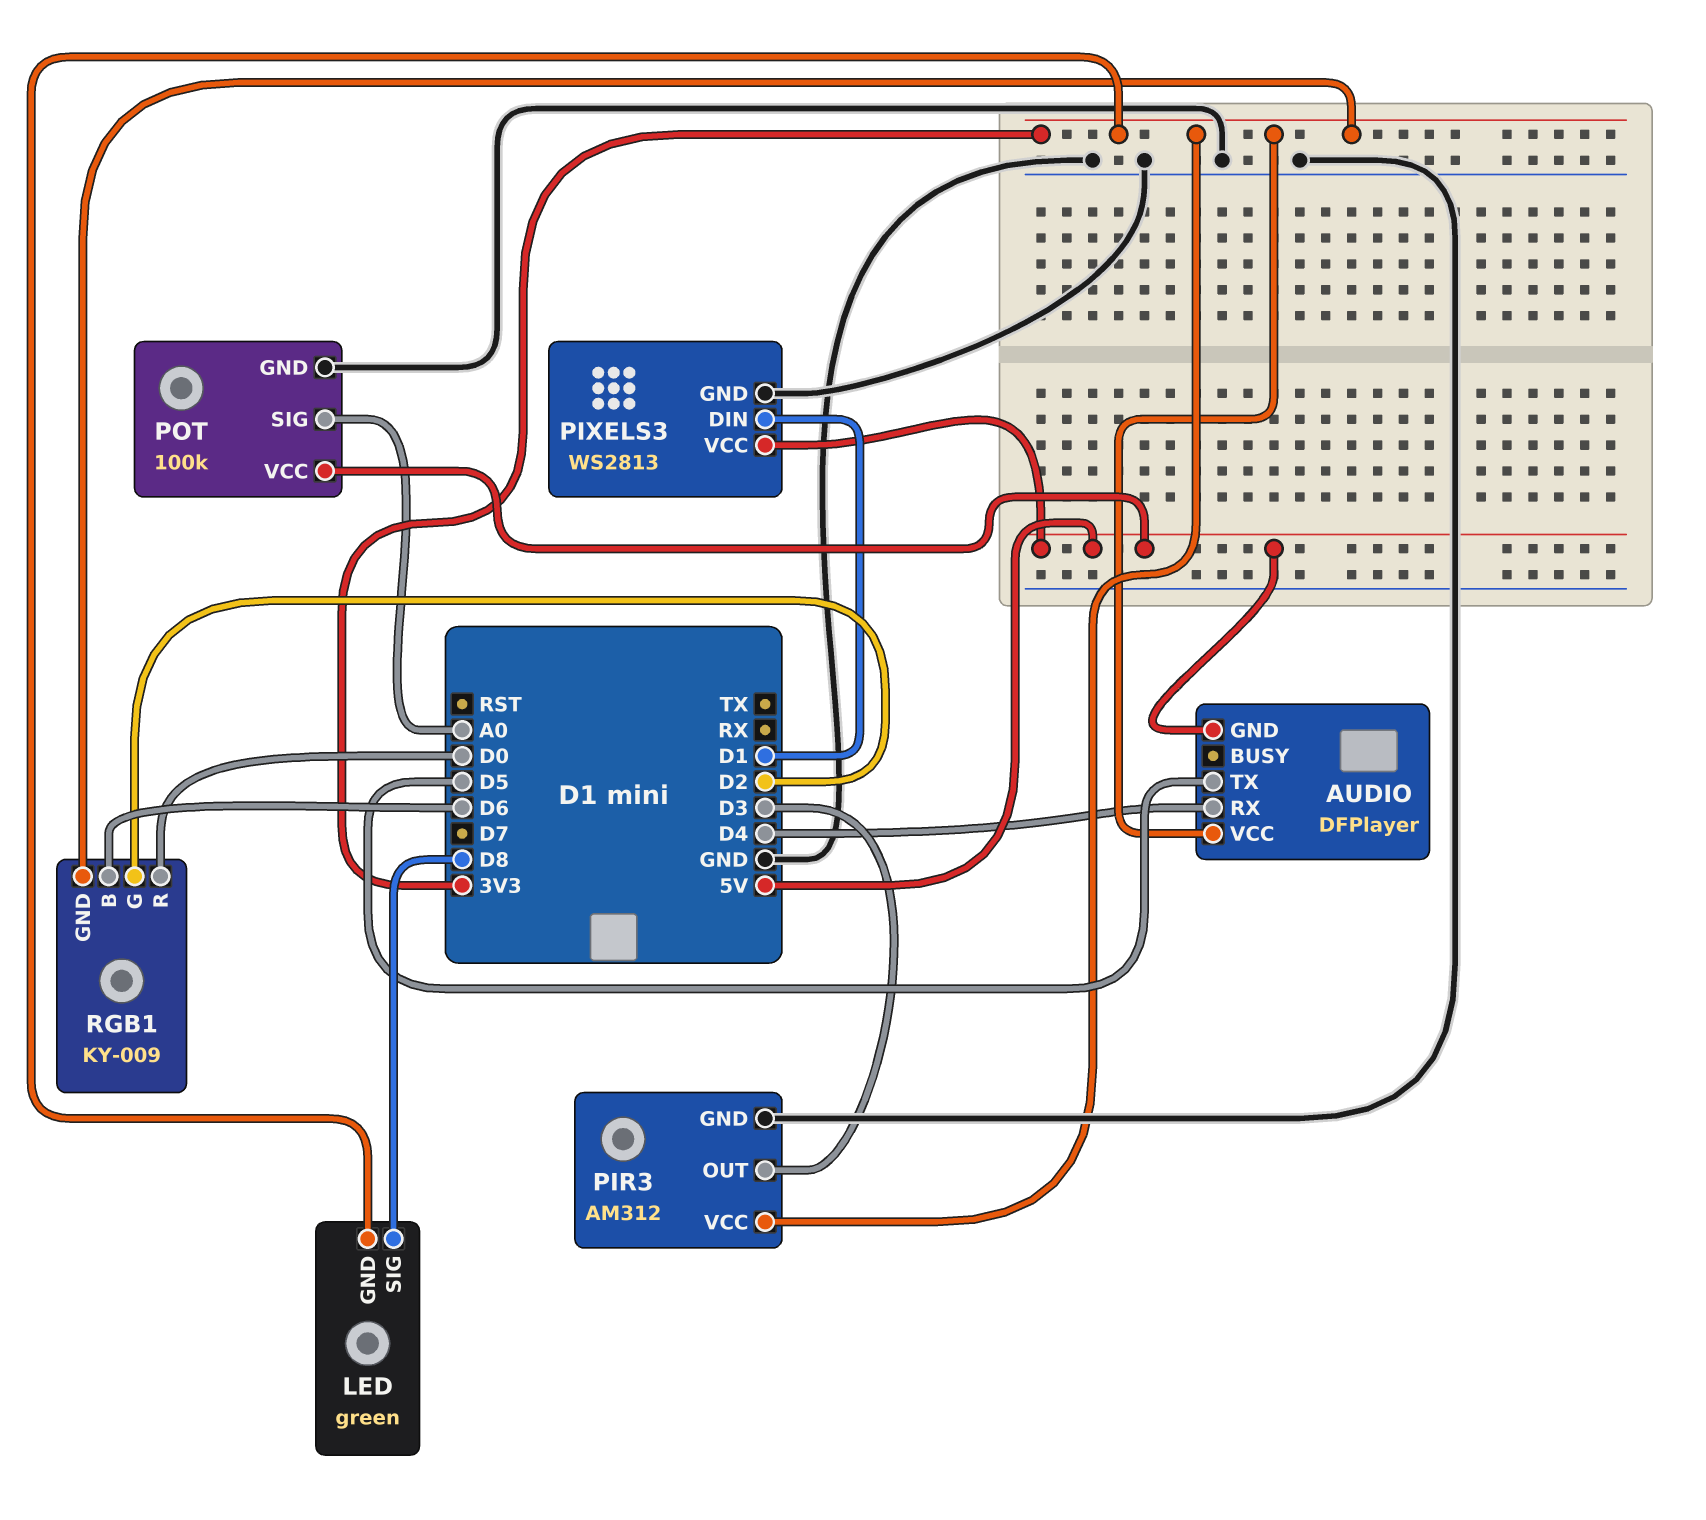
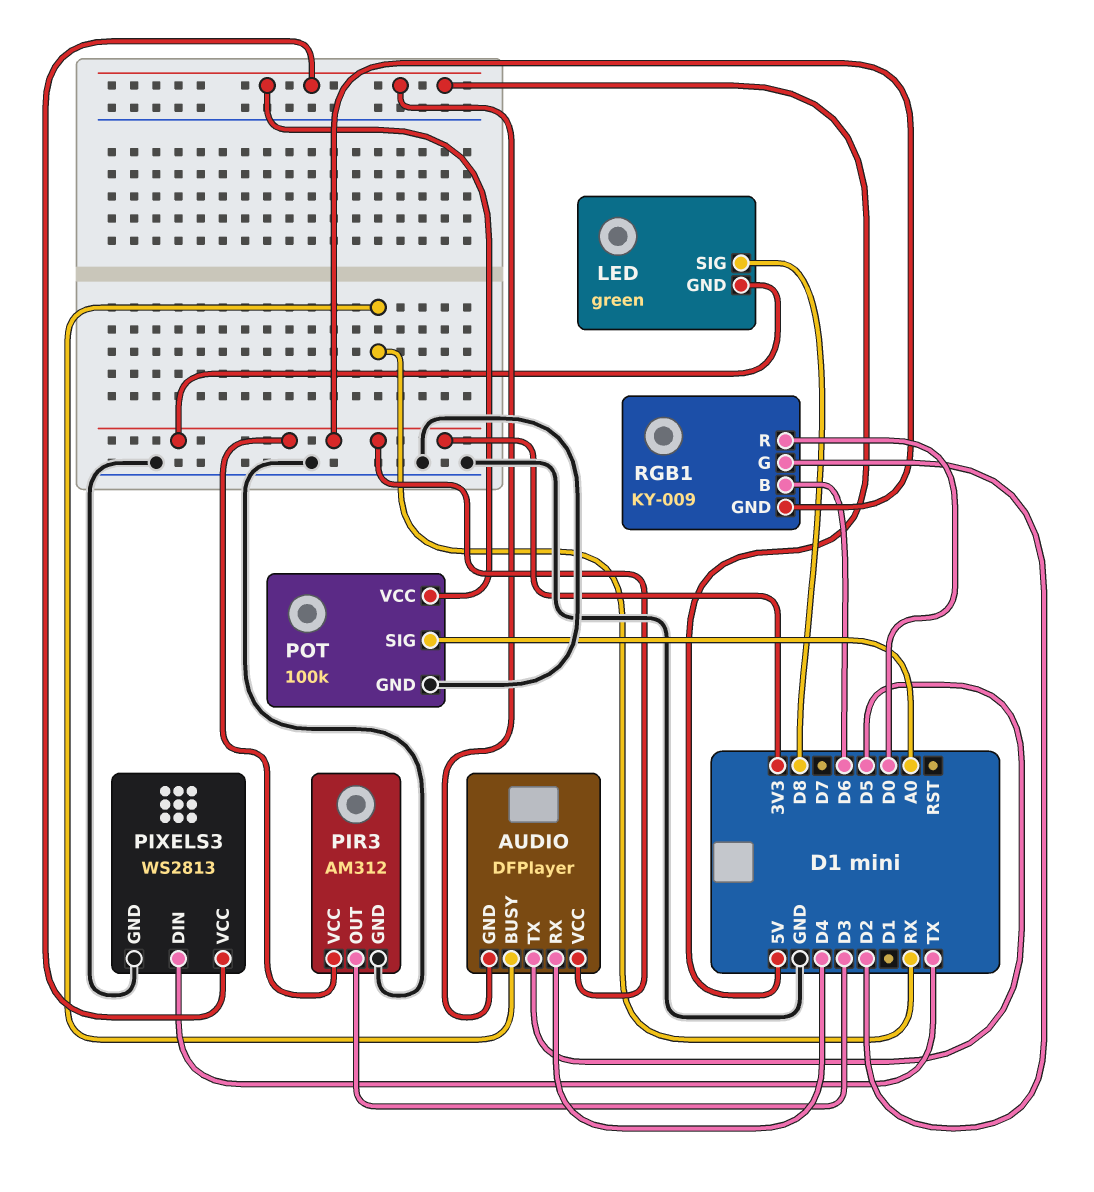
AUDIO pin BUSY: none -> RX
PIXELS3 pin DIN: D1 -> TX

